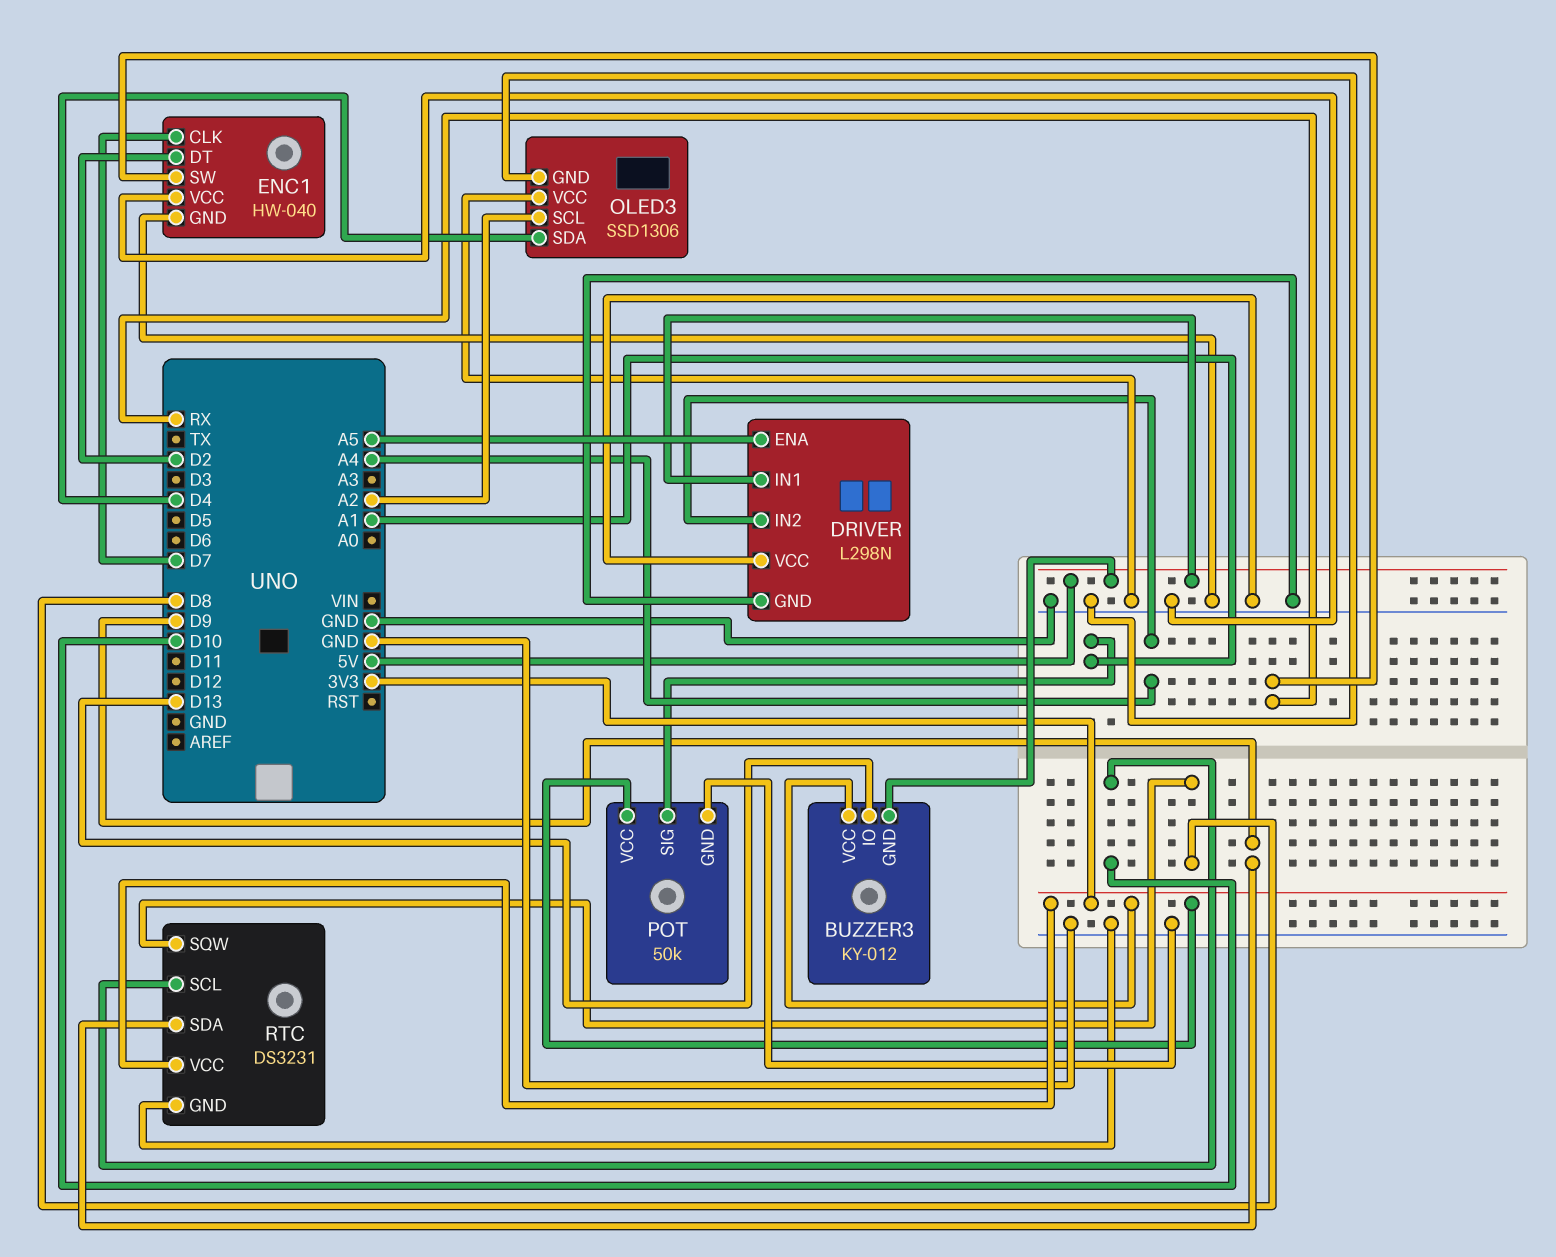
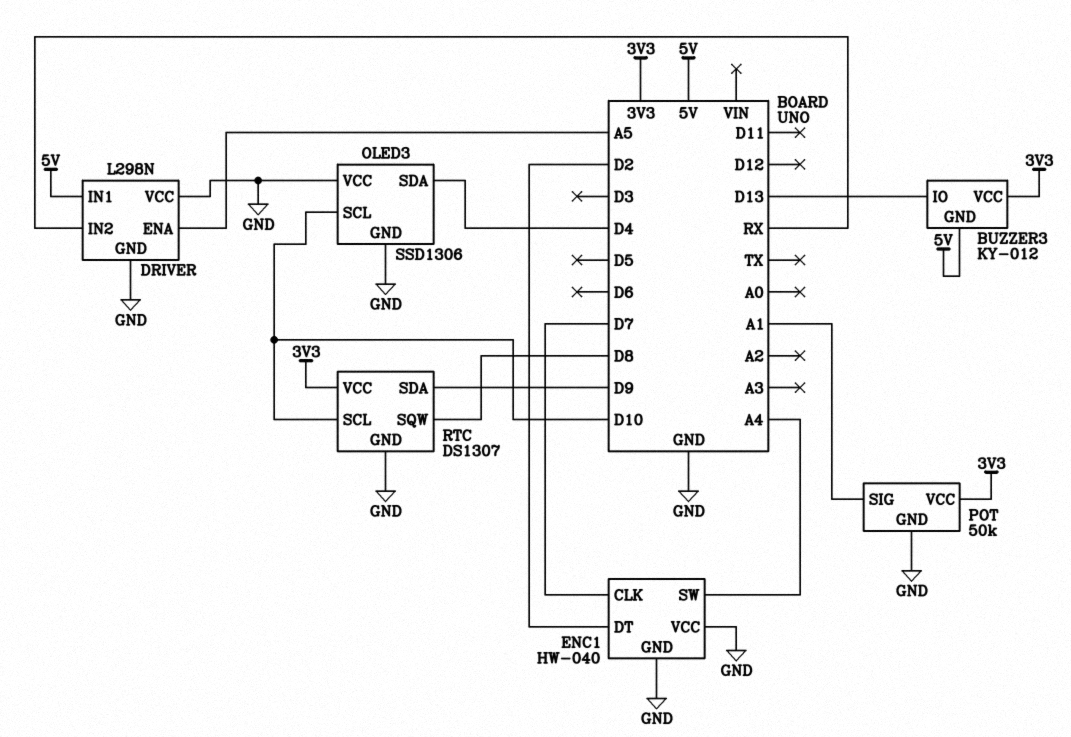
DRIVER pin IN2: A4 -> RX
ENC1 pin SW: RX -> A4
OLED3 pin SCL: A2 -> D10
RTC: DS3231 -> DS1307

